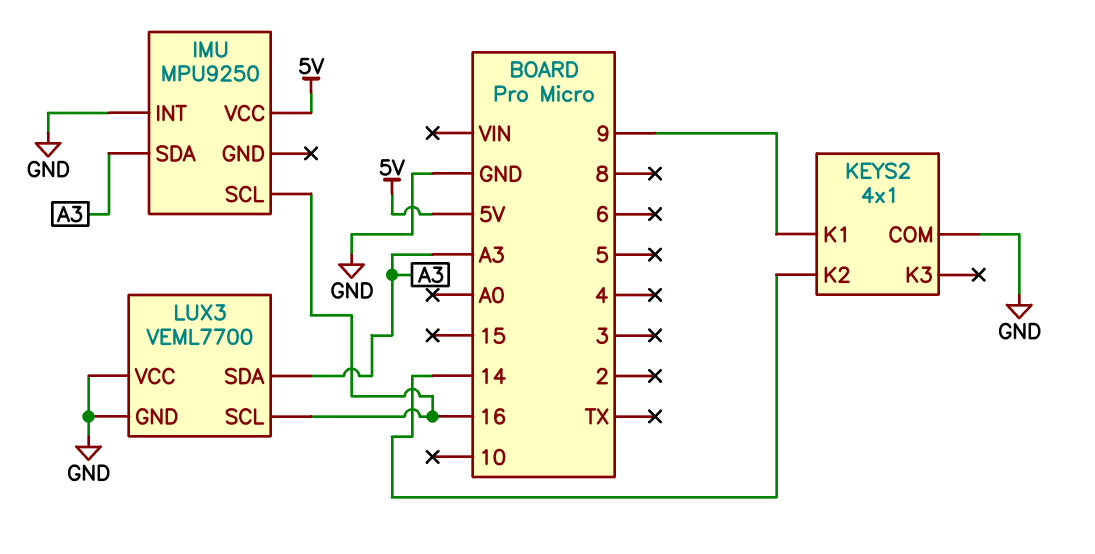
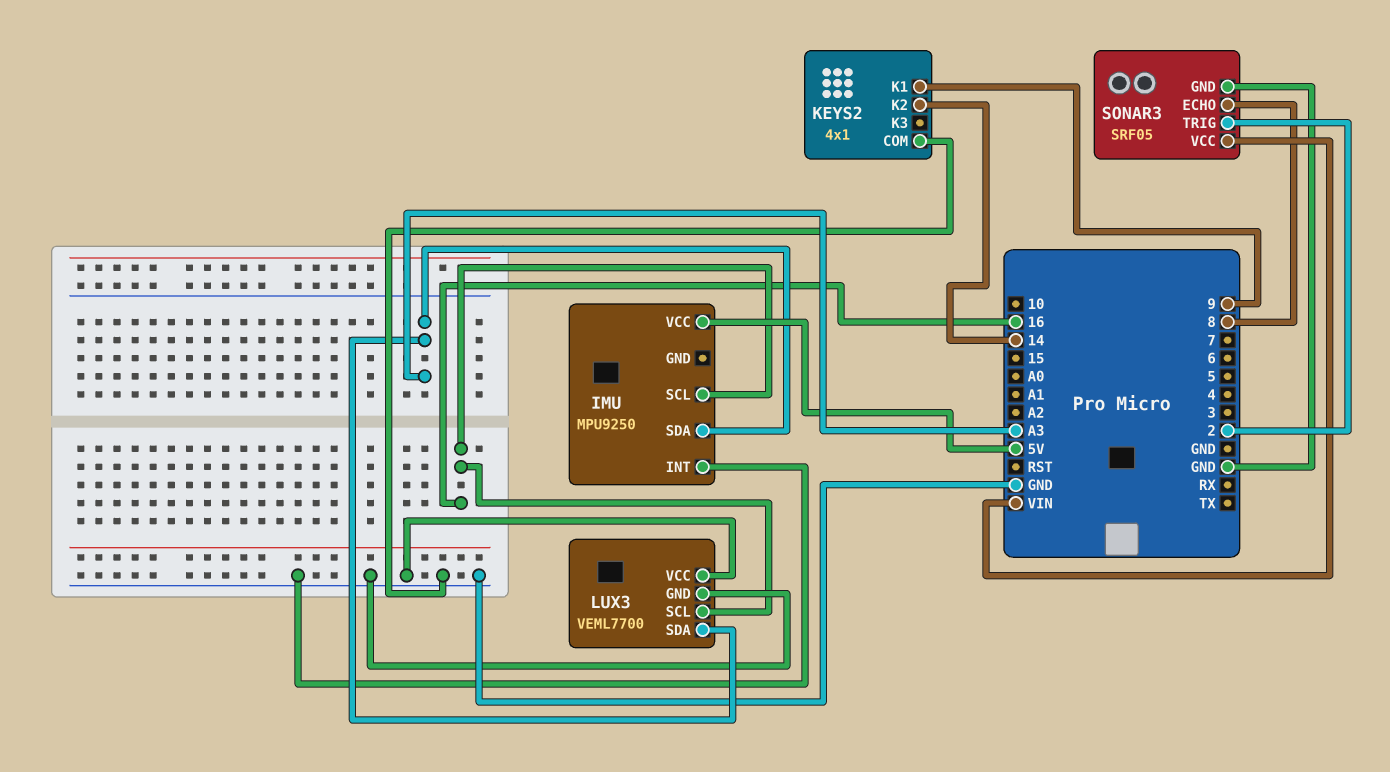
SONAR3: none -> SRF05
SONAR3 pin ECHO: none -> 8
SONAR3 pin GND: none -> GND
SONAR3 pin TRIG: none -> 2
SONAR3 pin VCC: none -> VIN

